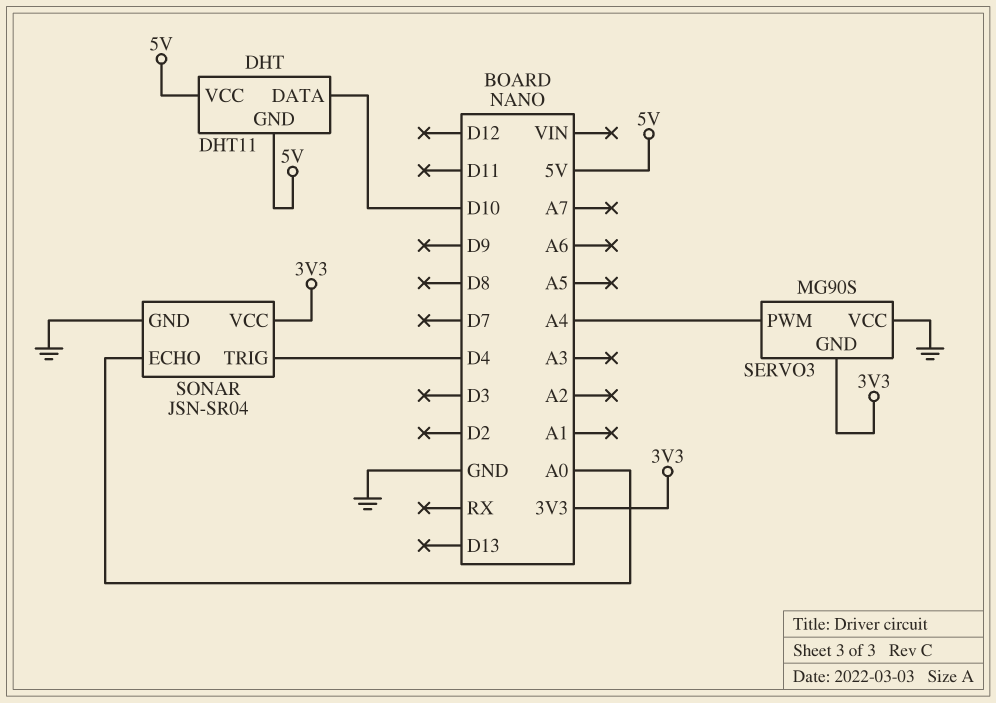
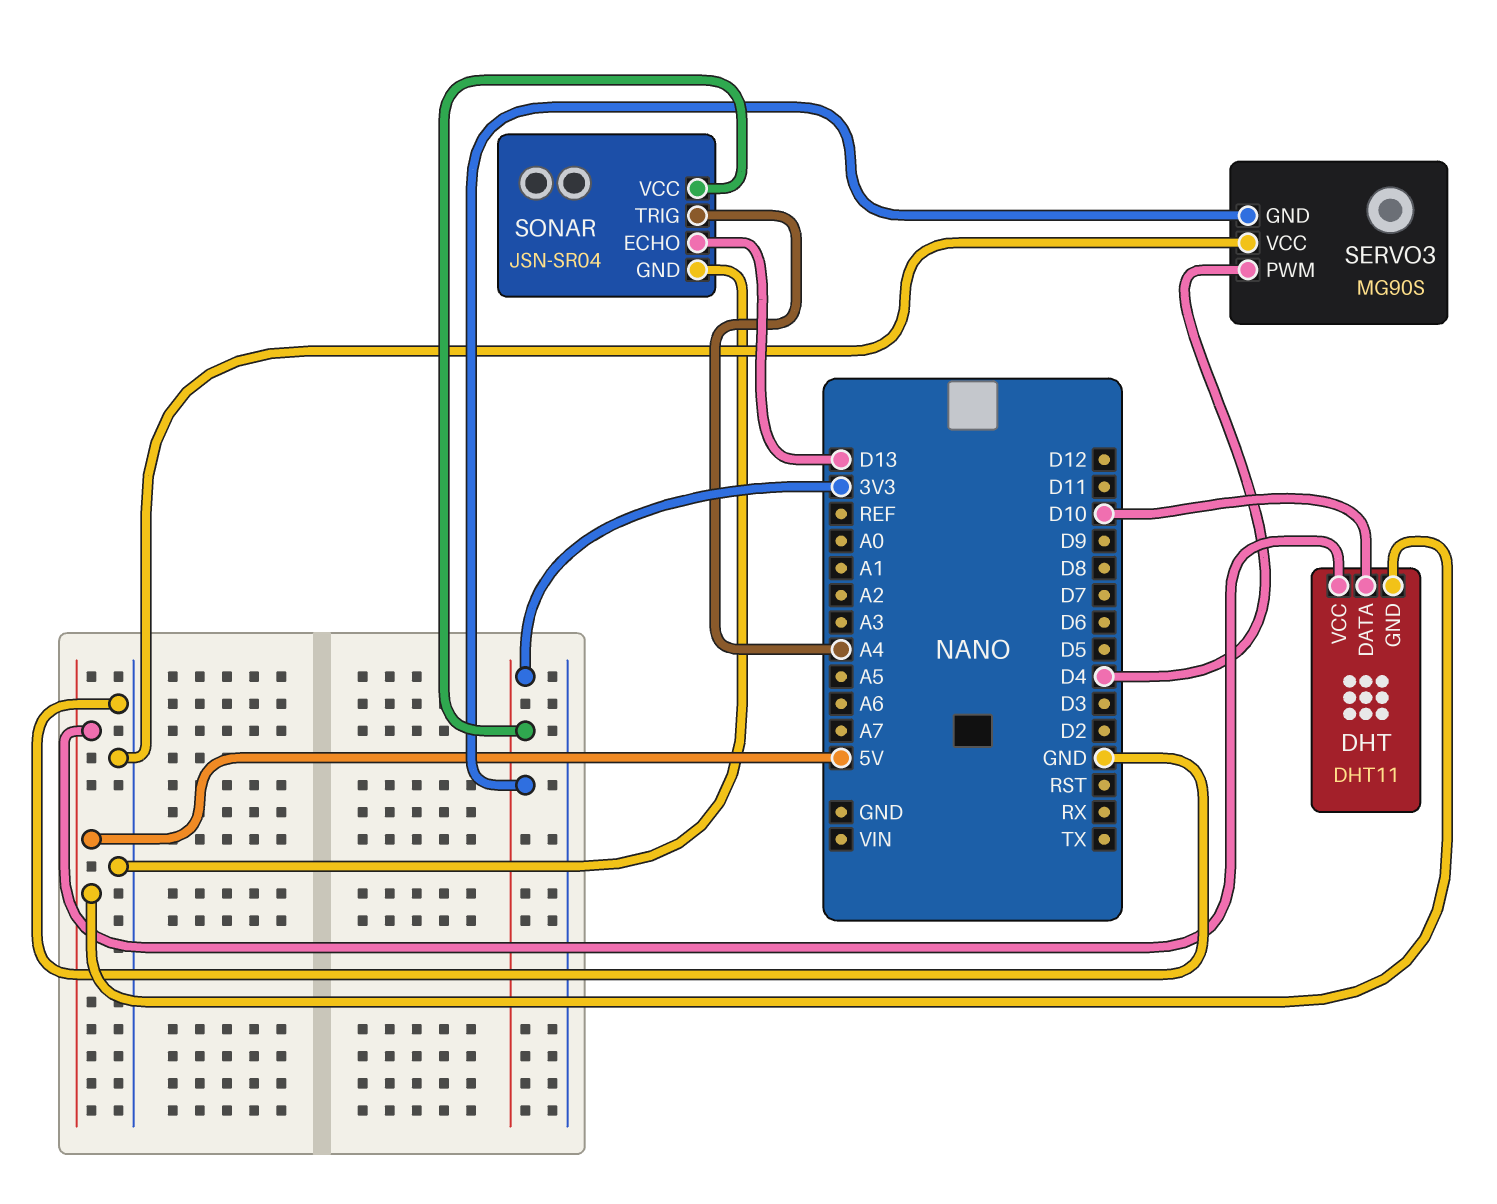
SERVO3 pin PWM: A4 -> D4
SONAR pin ECHO: A0 -> D13
SONAR pin TRIG: D4 -> A4

